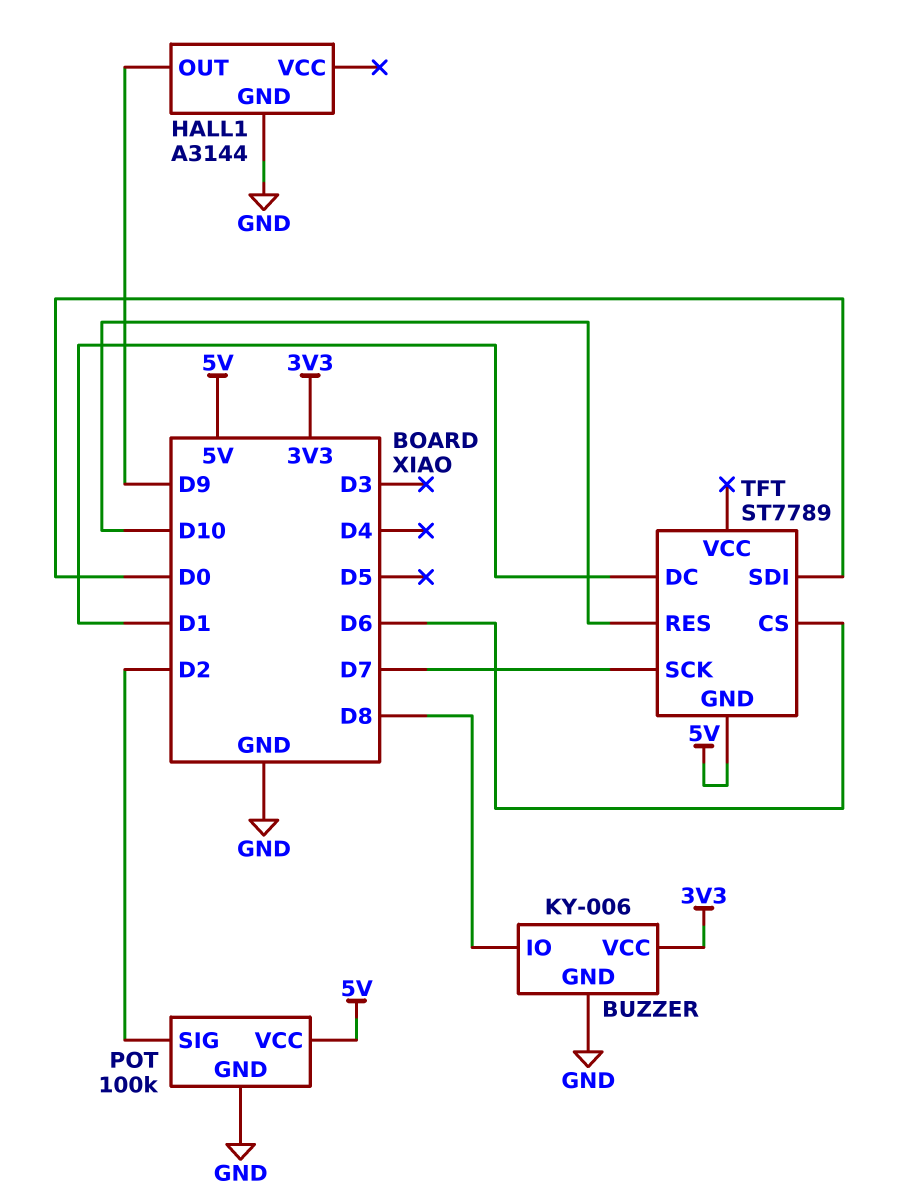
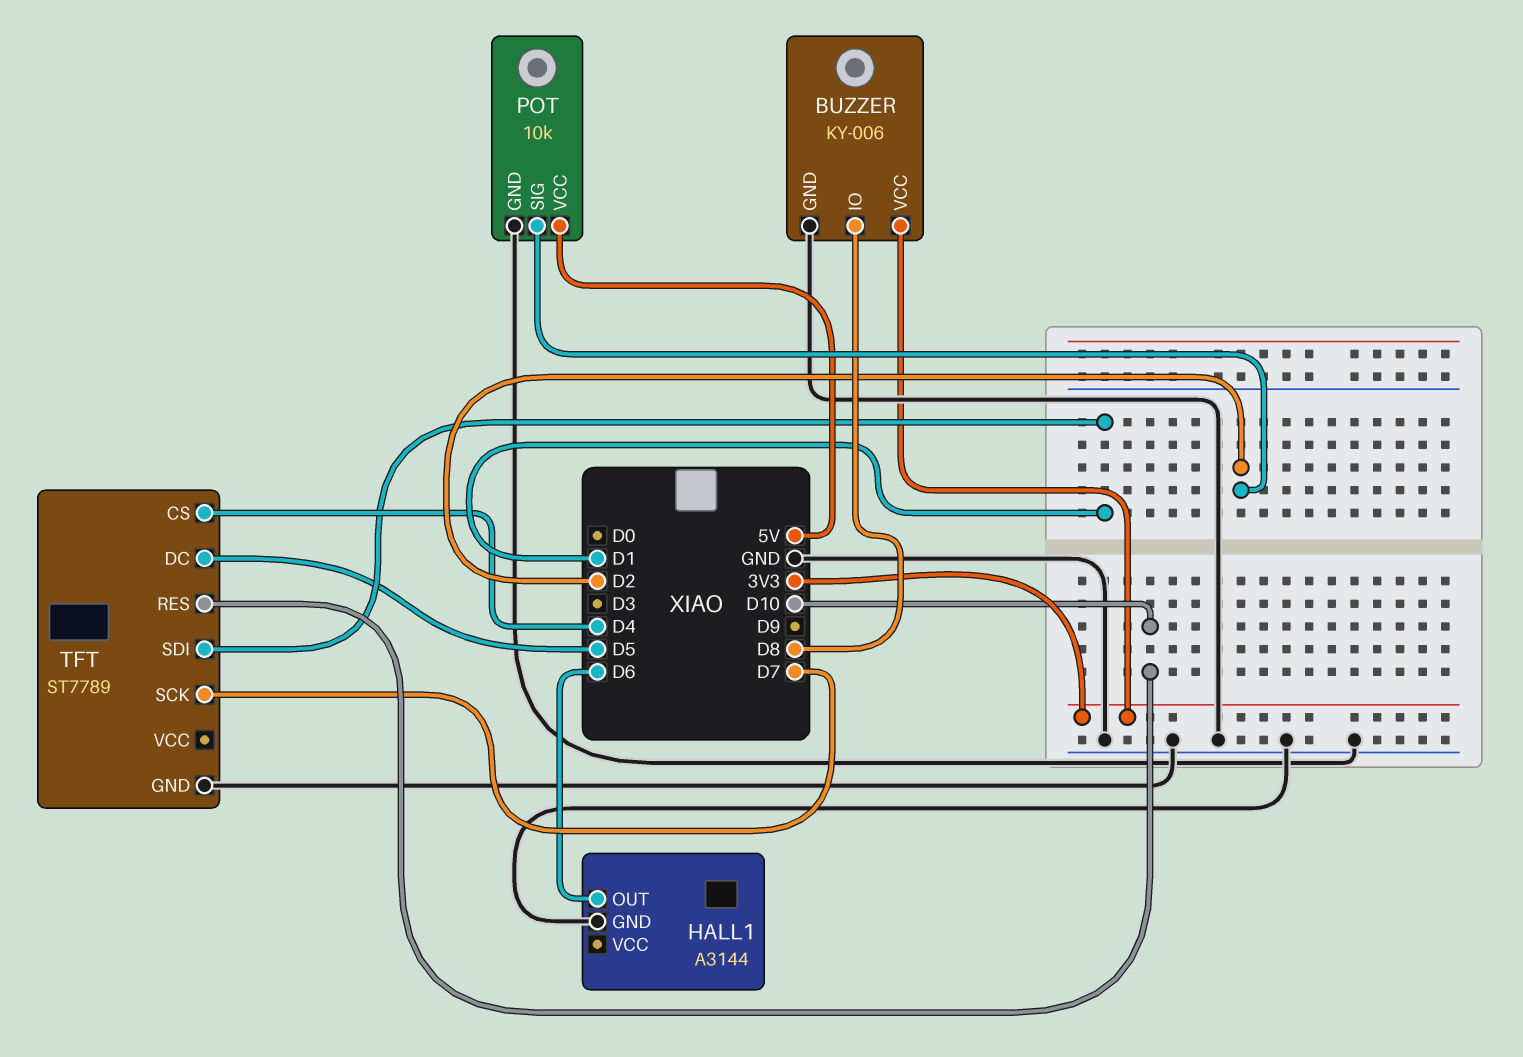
HALL1 pin OUT: D9 -> D6
POT: 100k -> 10k
TFT pin CS: D6 -> D4
TFT pin DC: D1 -> D5
TFT pin GND: 5V -> GND
TFT pin SDI: D0 -> D1

